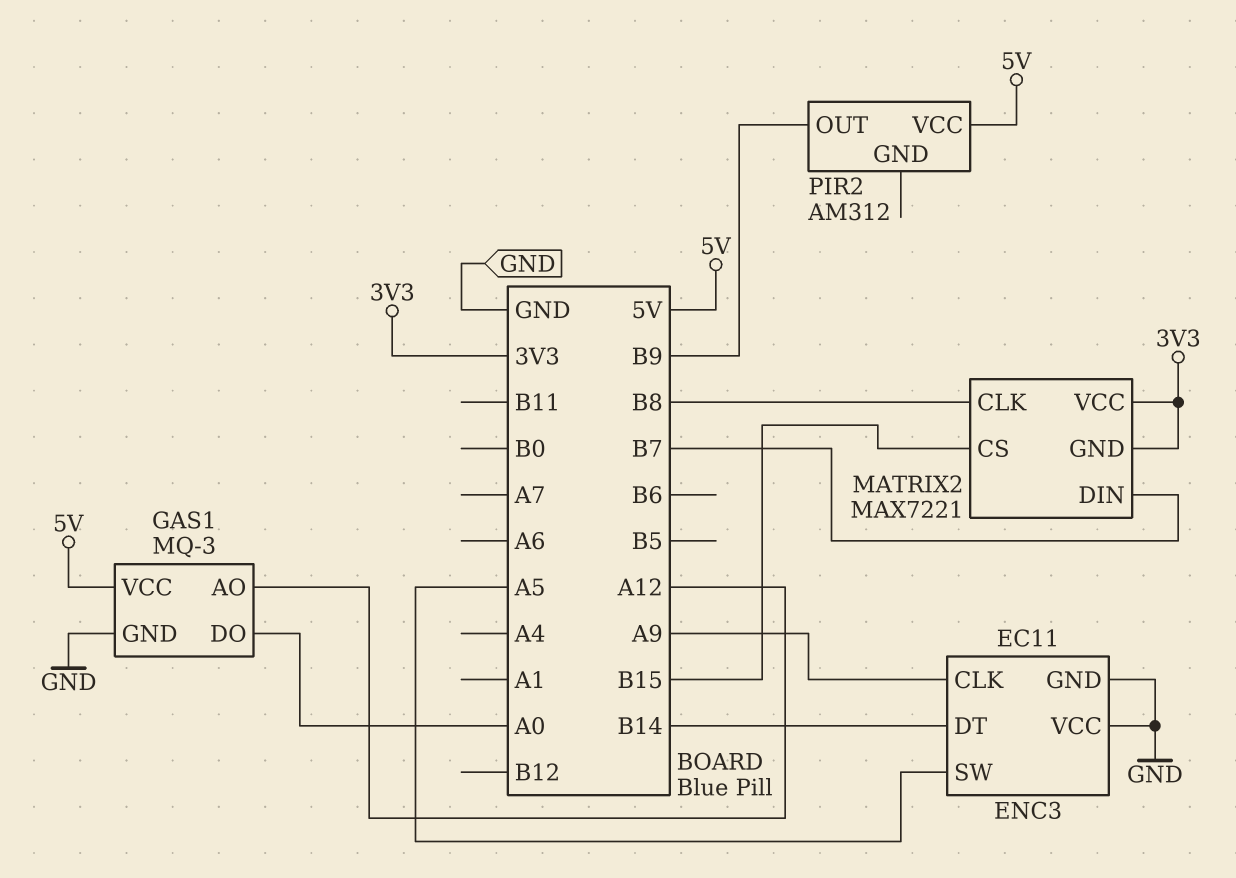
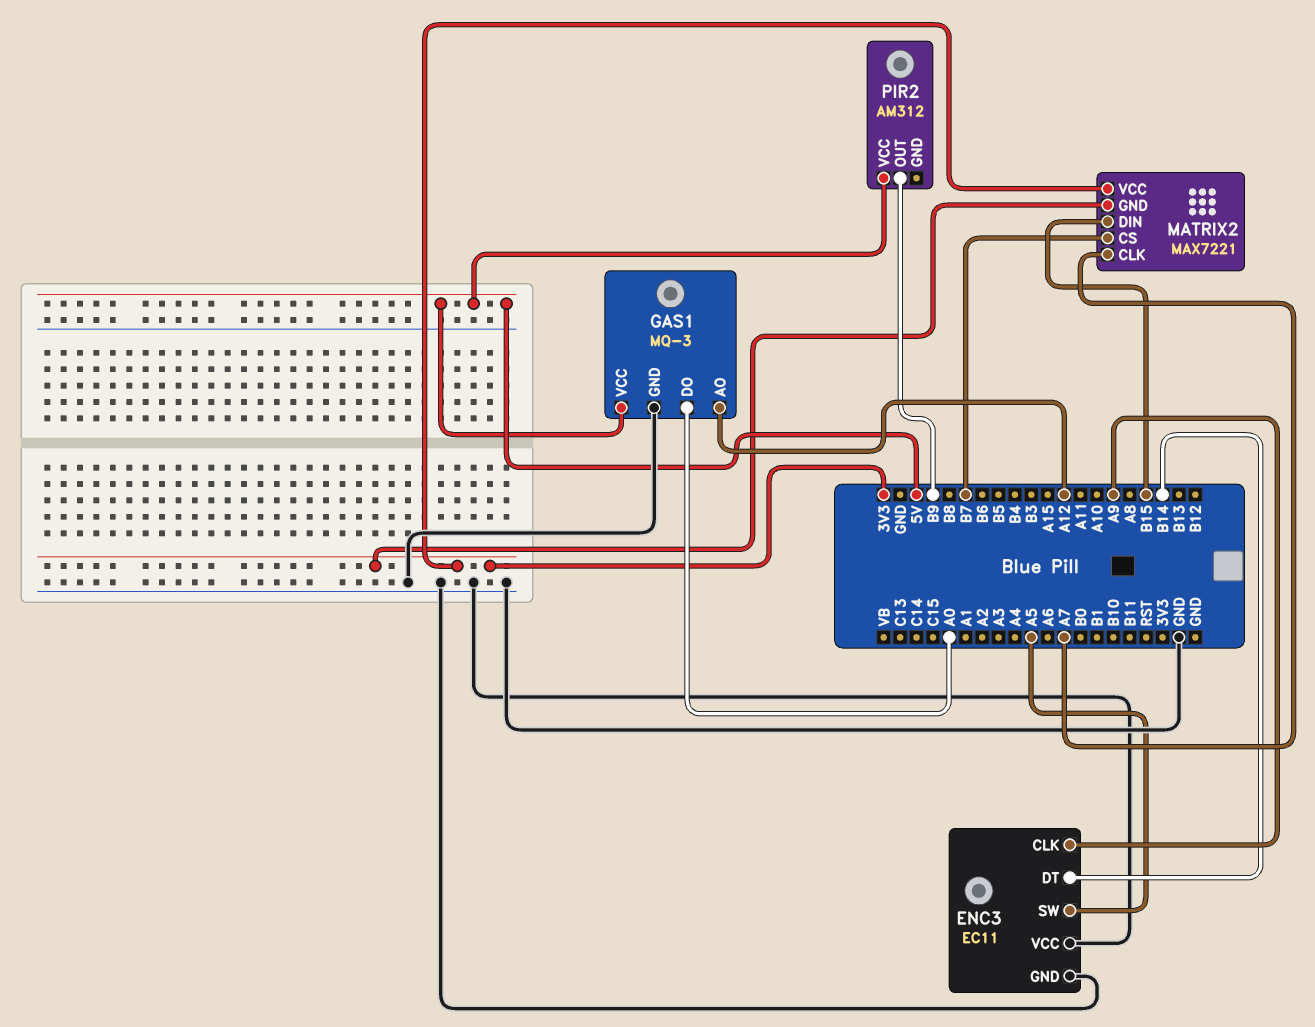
MATRIX2 pin CLK: B8 -> A7
MATRIX2 pin CS: B15 -> B7
MATRIX2 pin DIN: B7 -> B15

